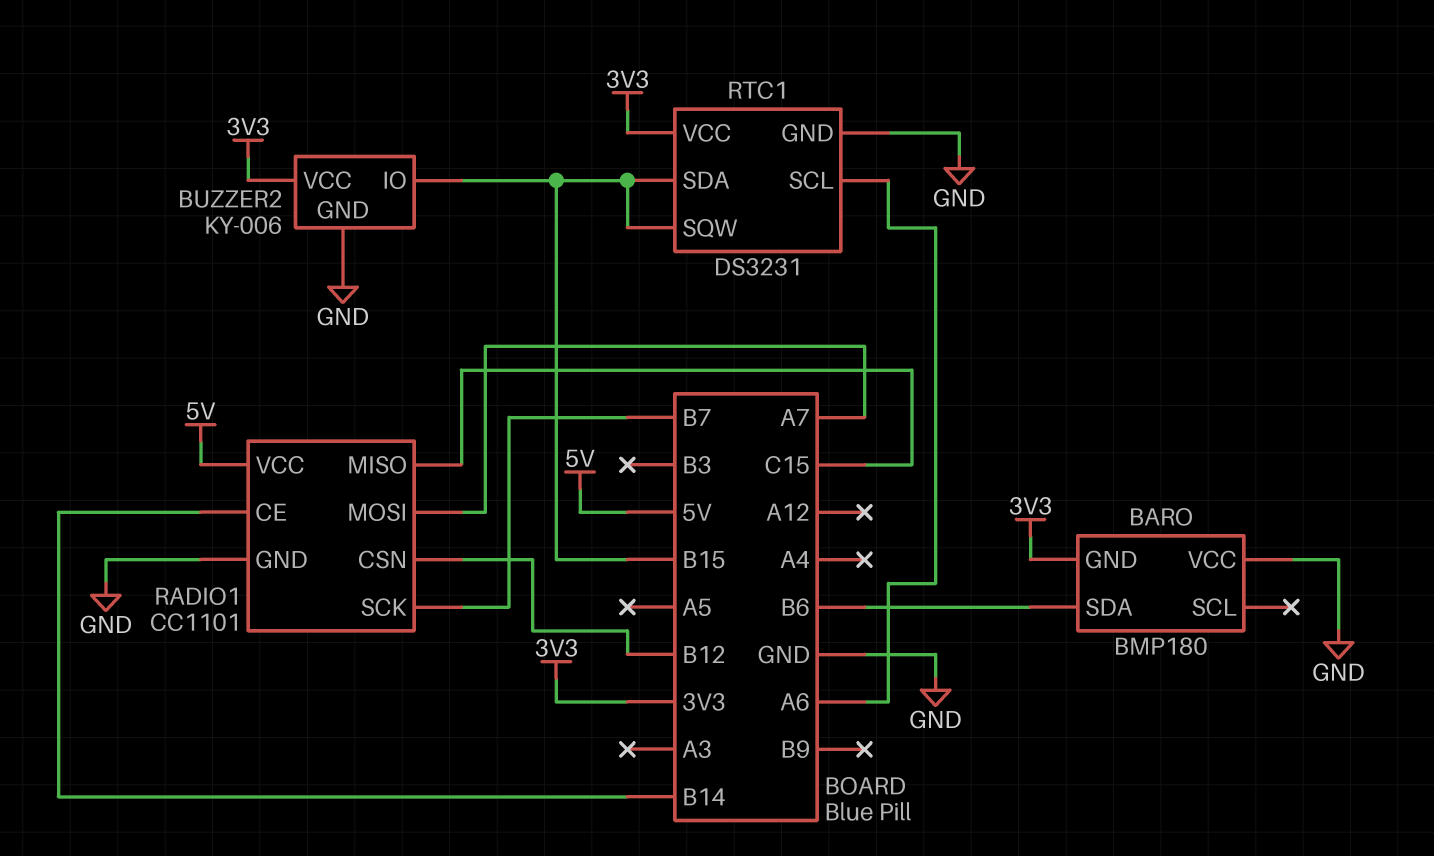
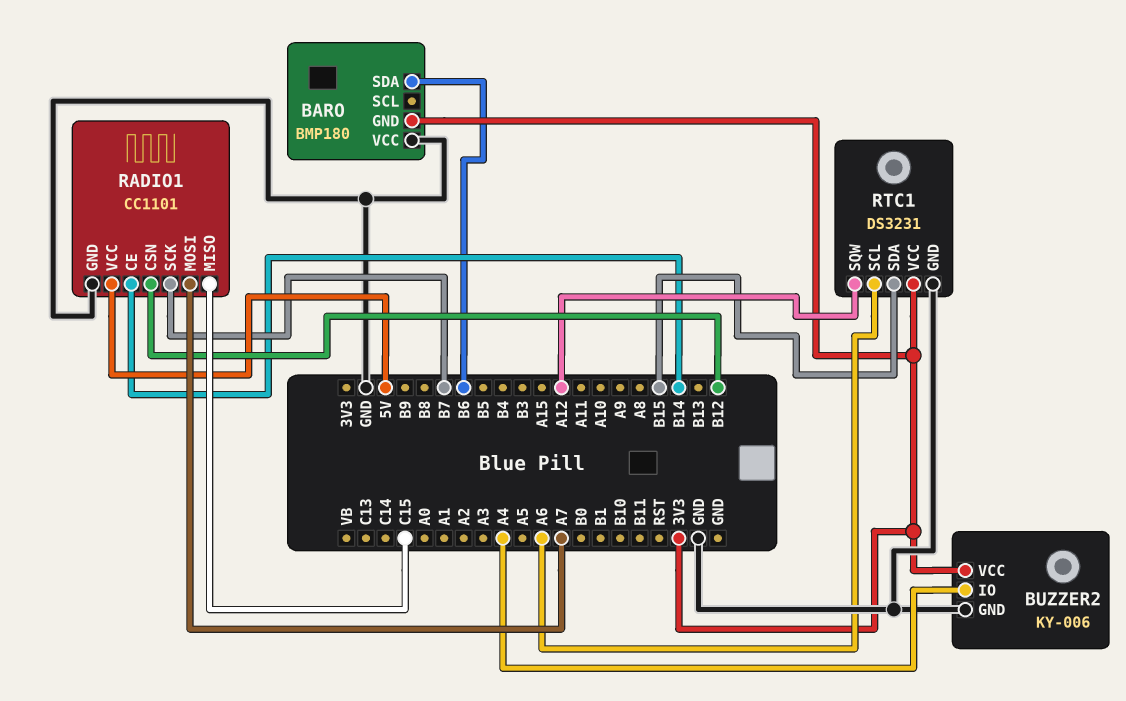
BUZZER2 pin IO: B15 -> A4
RTC1 pin SQW: B15 -> A12

